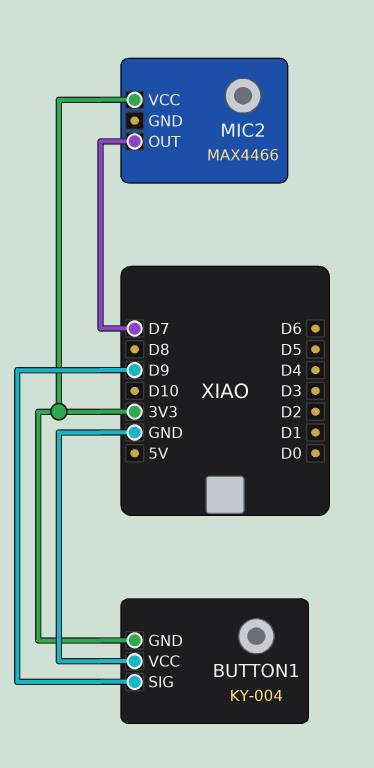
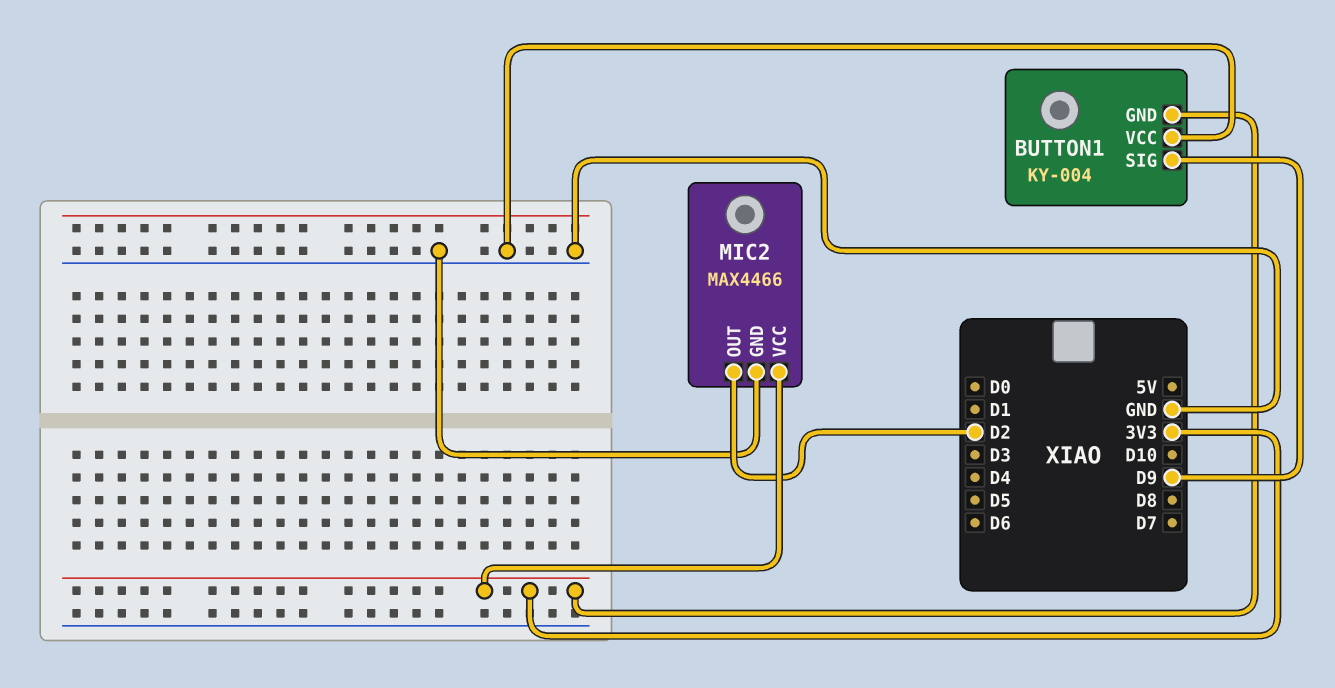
MIC2 pin GND: none -> GND
MIC2 pin OUT: D7 -> D2

